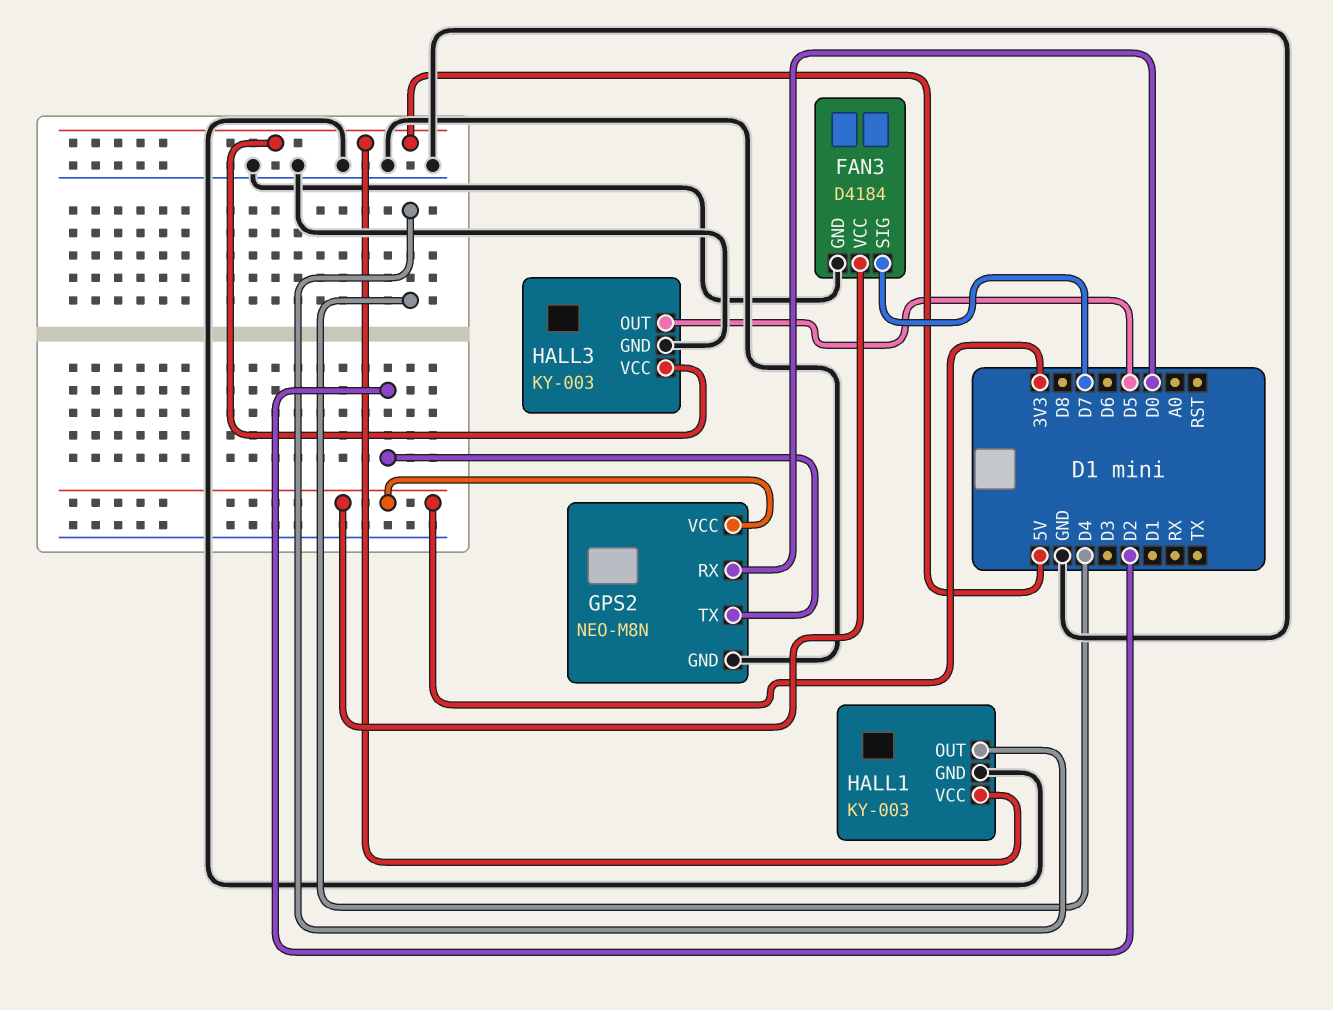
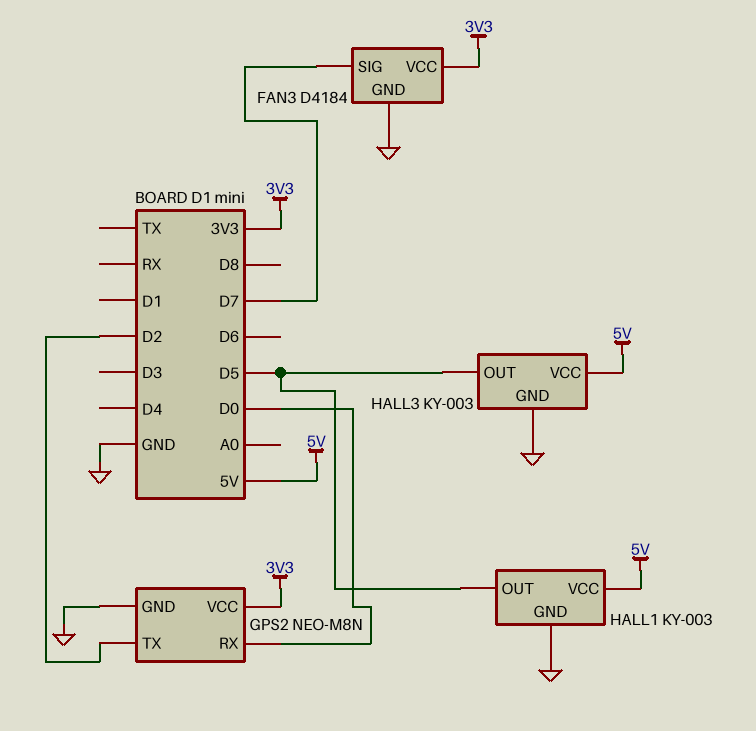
HALL1 pin OUT: D4 -> D5

